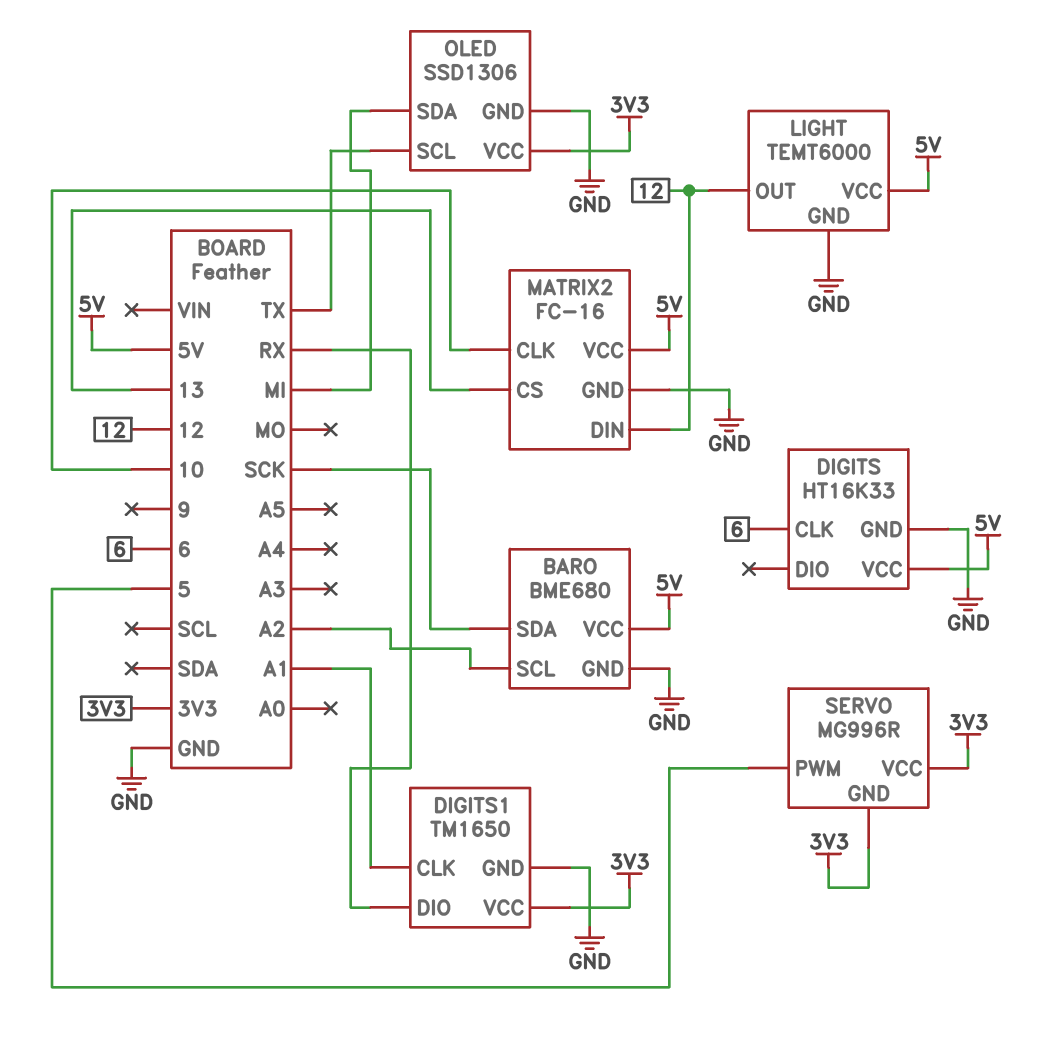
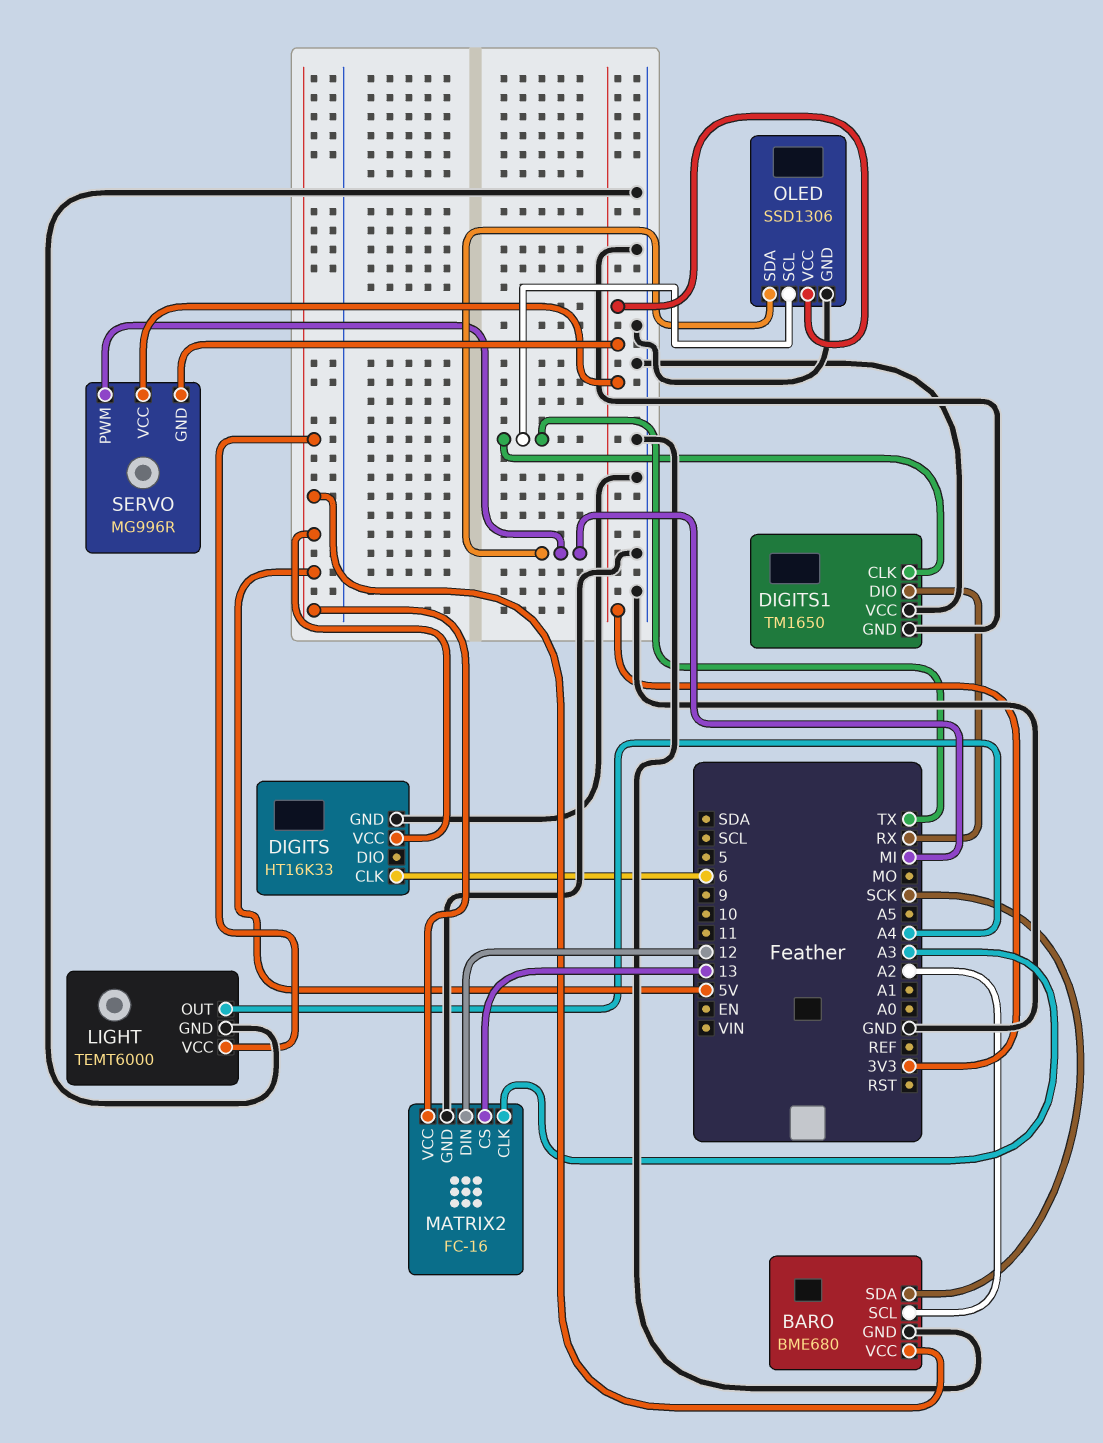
DIGITS1 pin CLK: A1 -> TX
DIGITS1 pin VCC: 3V3 -> GND
LIGHT pin OUT: 12 -> A4
MATRIX2 pin CLK: 10 -> A3
SERVO pin PWM: 5 -> MI

